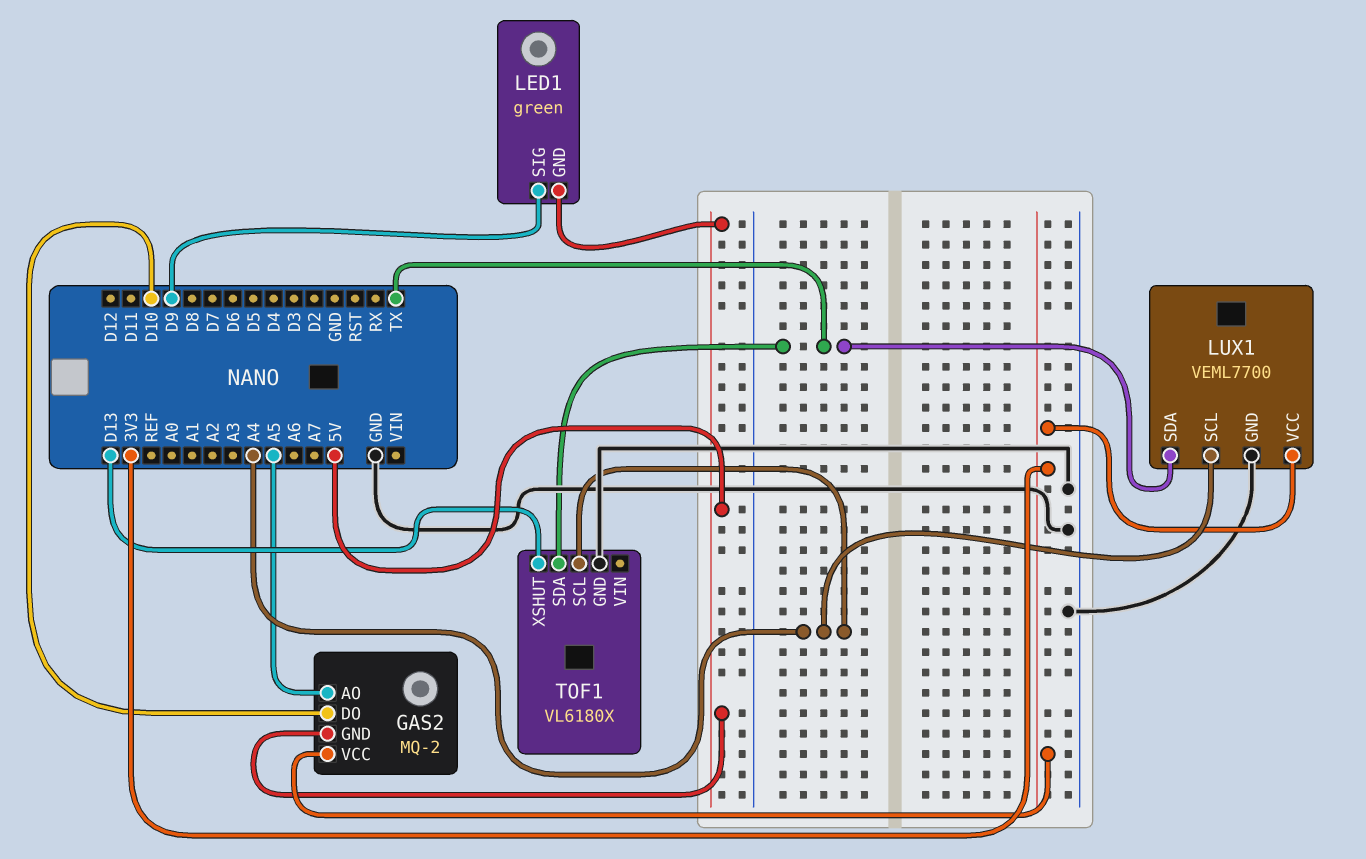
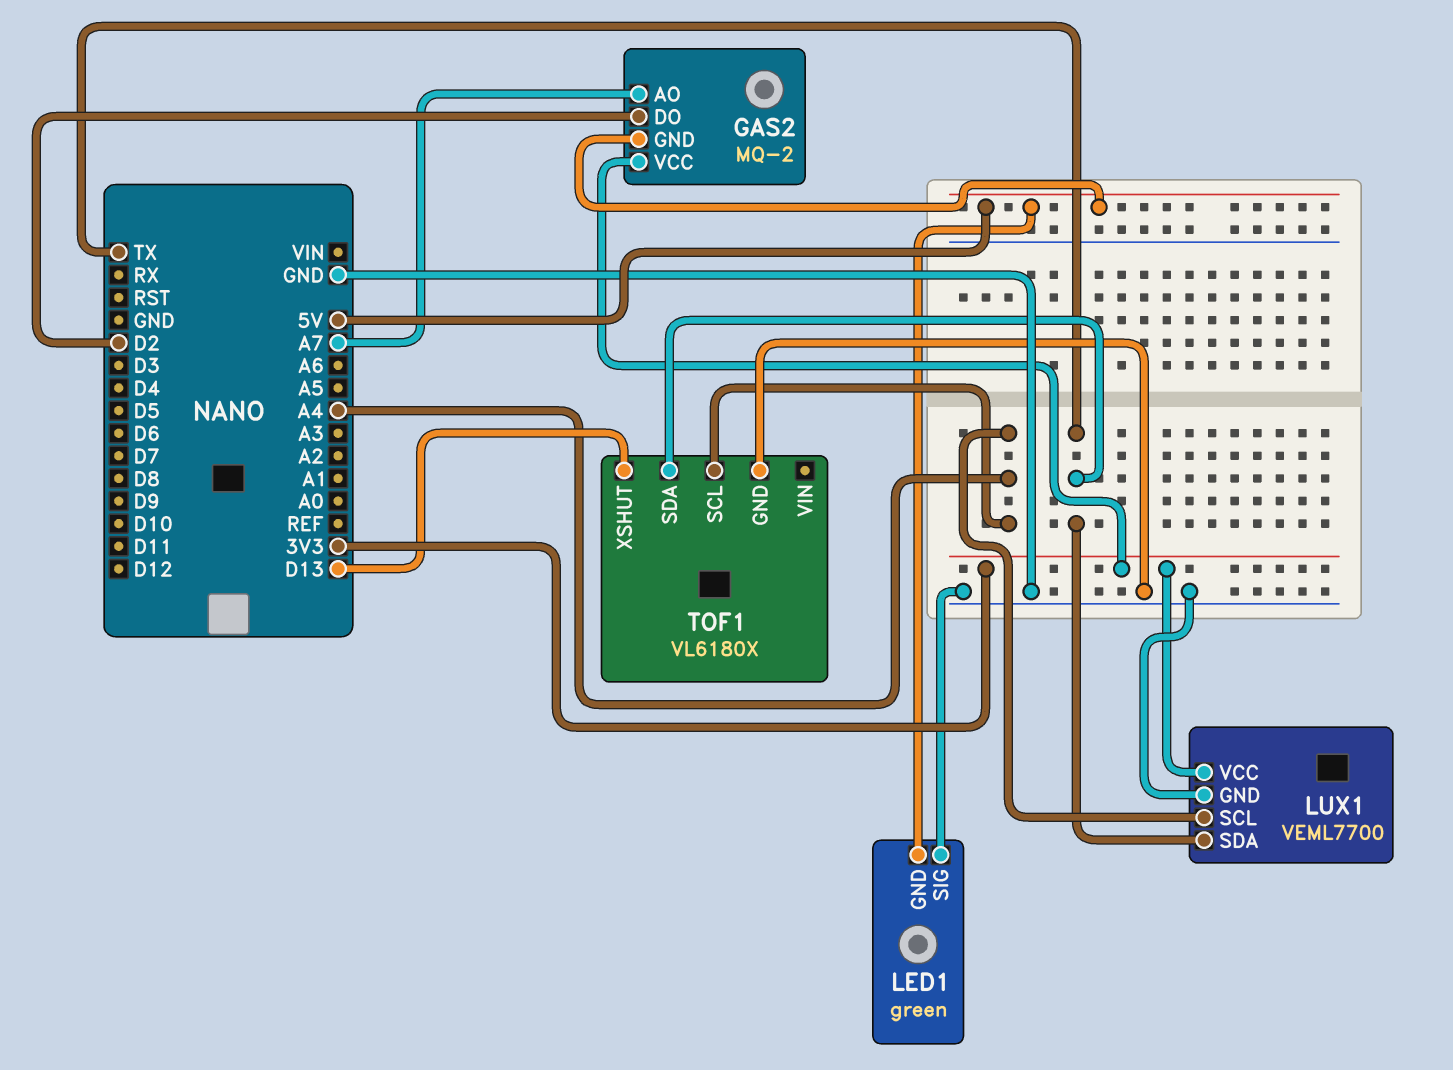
GAS2 pin AO: A5 -> A7
GAS2 pin DO: D10 -> D2
LED1 pin SIG: D9 -> GND

